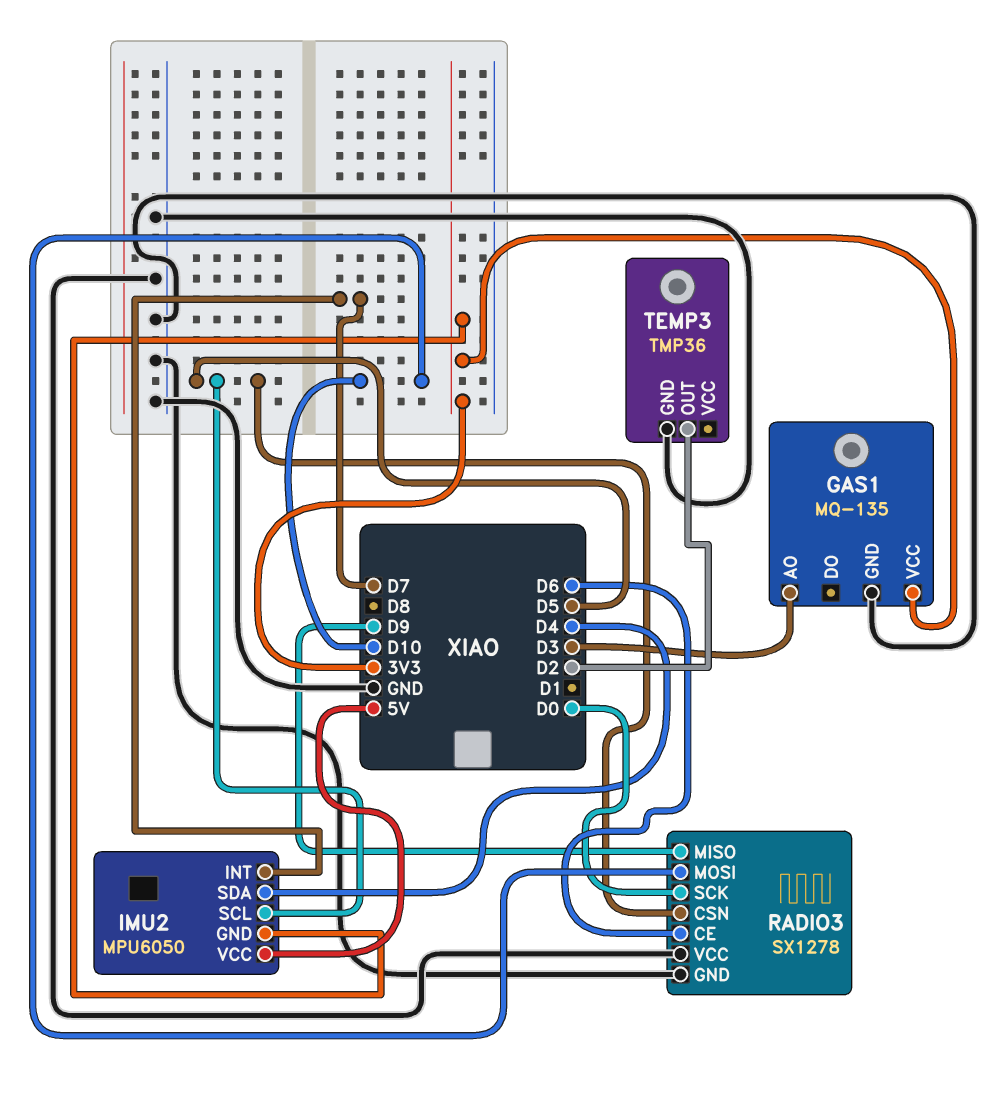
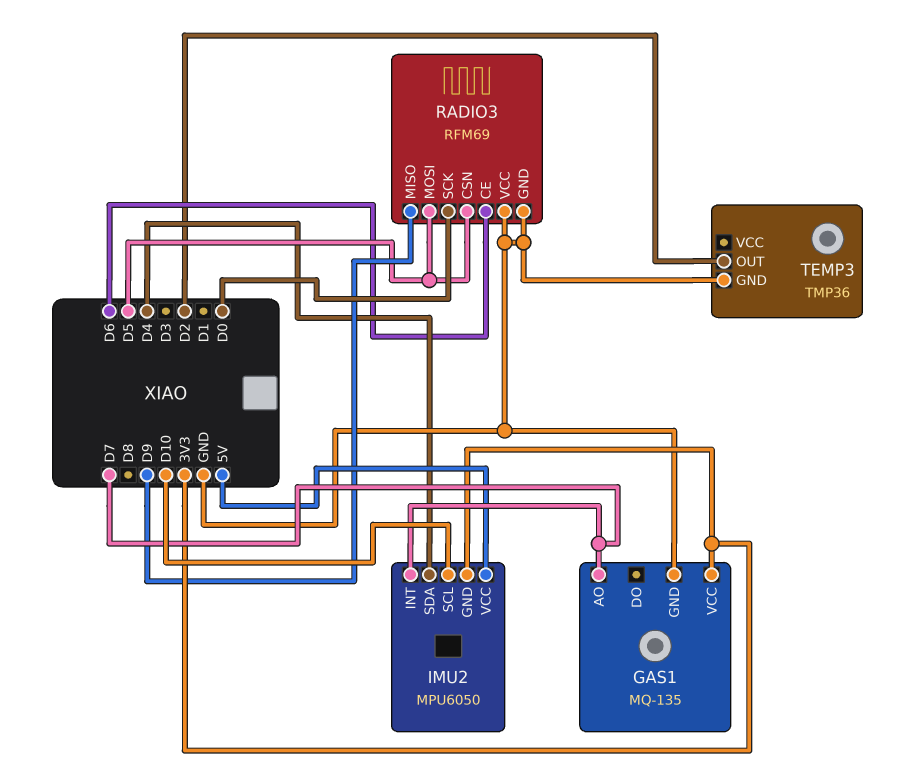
GAS1 pin AO: D3 -> D7
IMU2 pin SCL: D5 -> D10
RADIO3: SX1278 -> RFM69
RADIO3 pin MOSI: D10 -> D5

